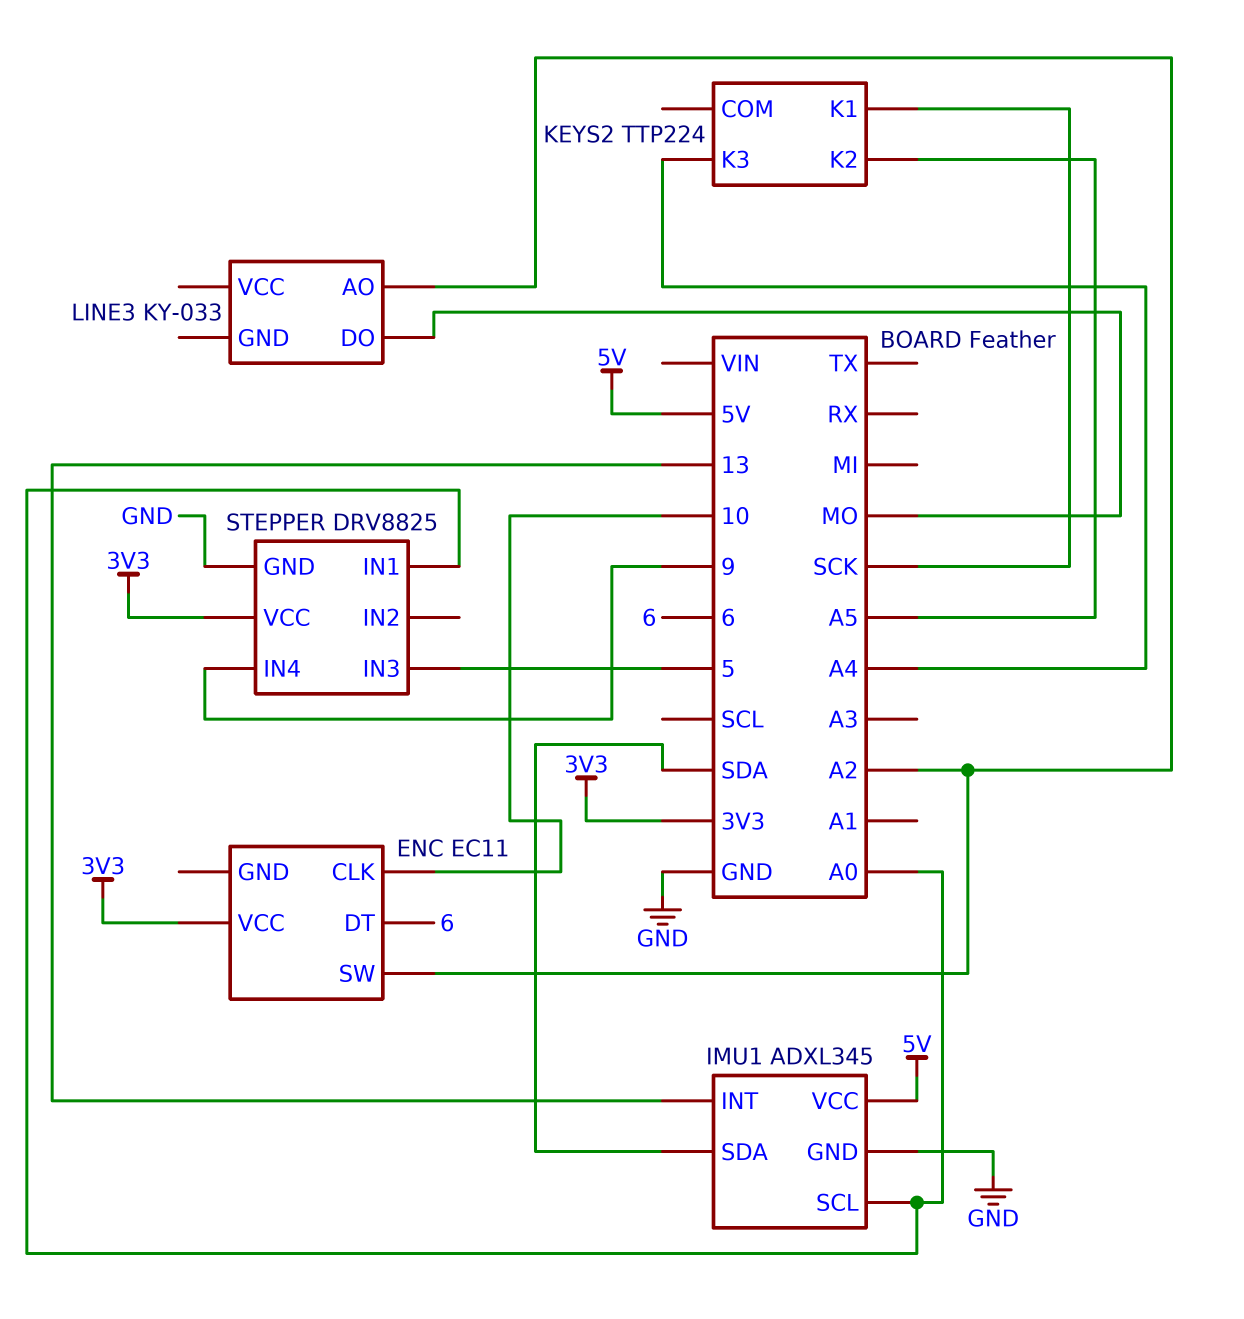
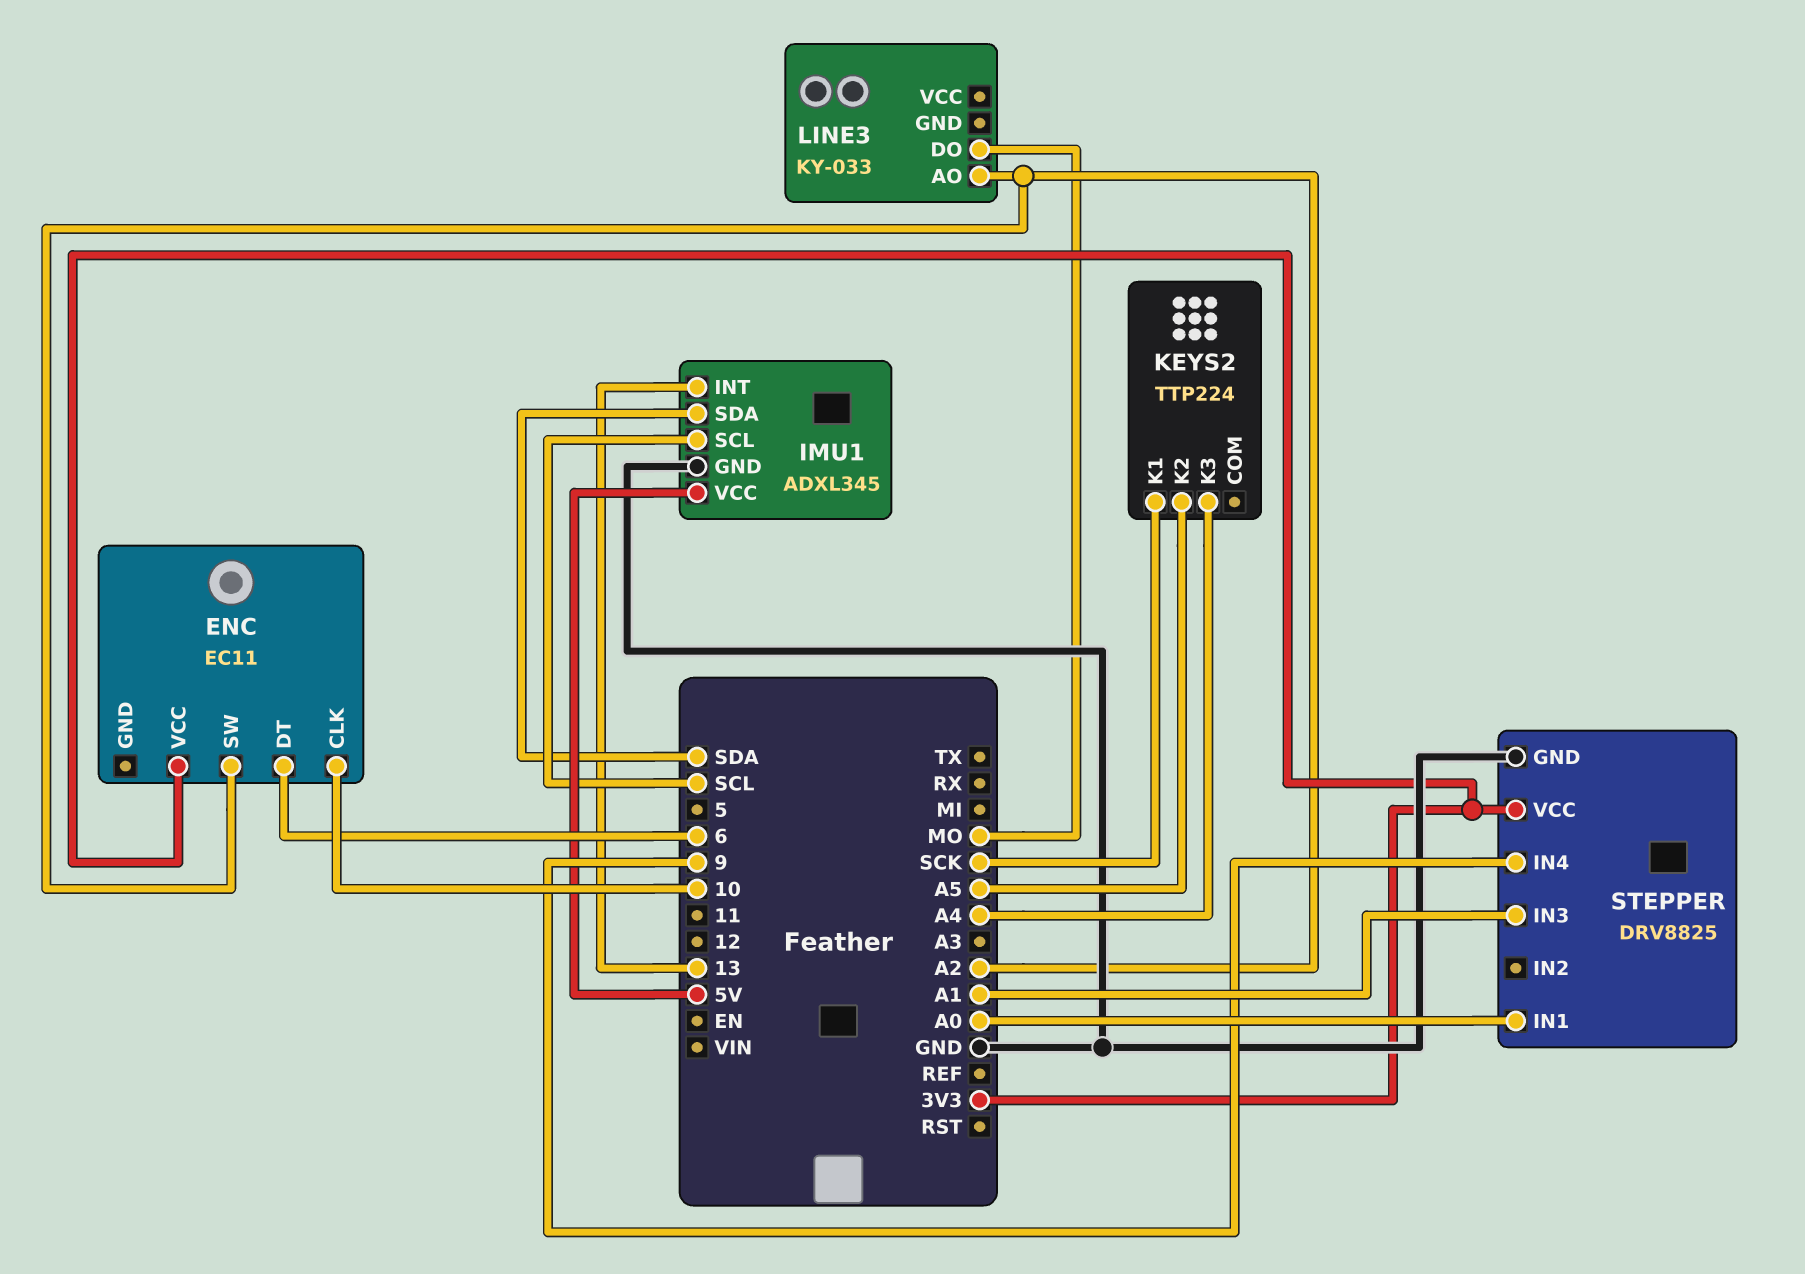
IMU1 pin SCL: A0 -> SCL
STEPPER pin IN3: 5 -> A1

